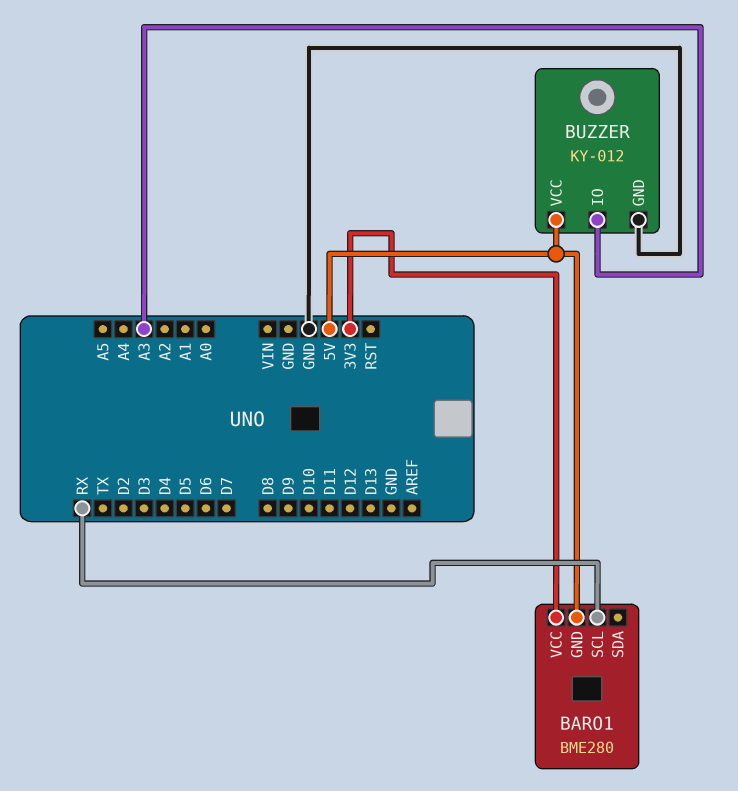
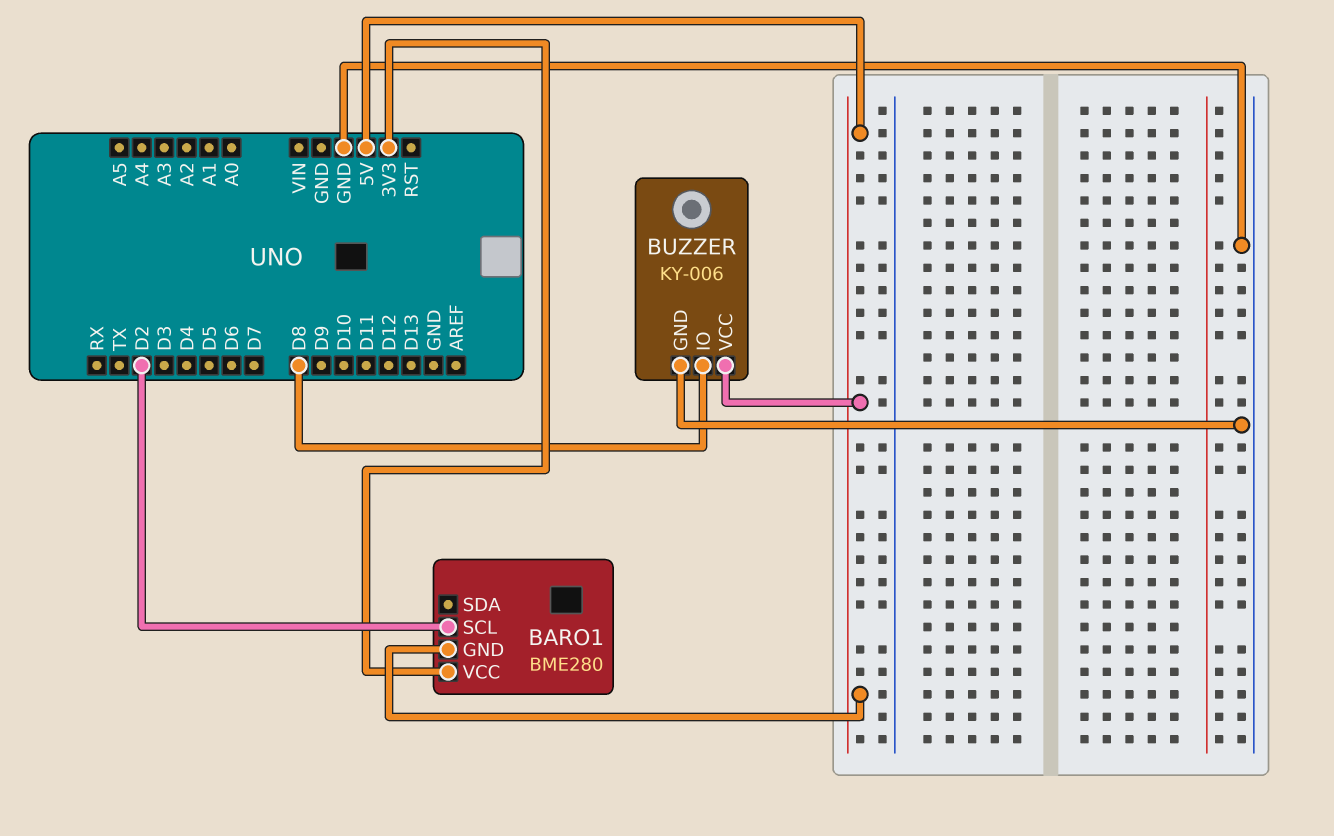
BARO1 pin SCL: RX -> D2
BUZZER: KY-012 -> KY-006
BUZZER pin IO: A3 -> D8

